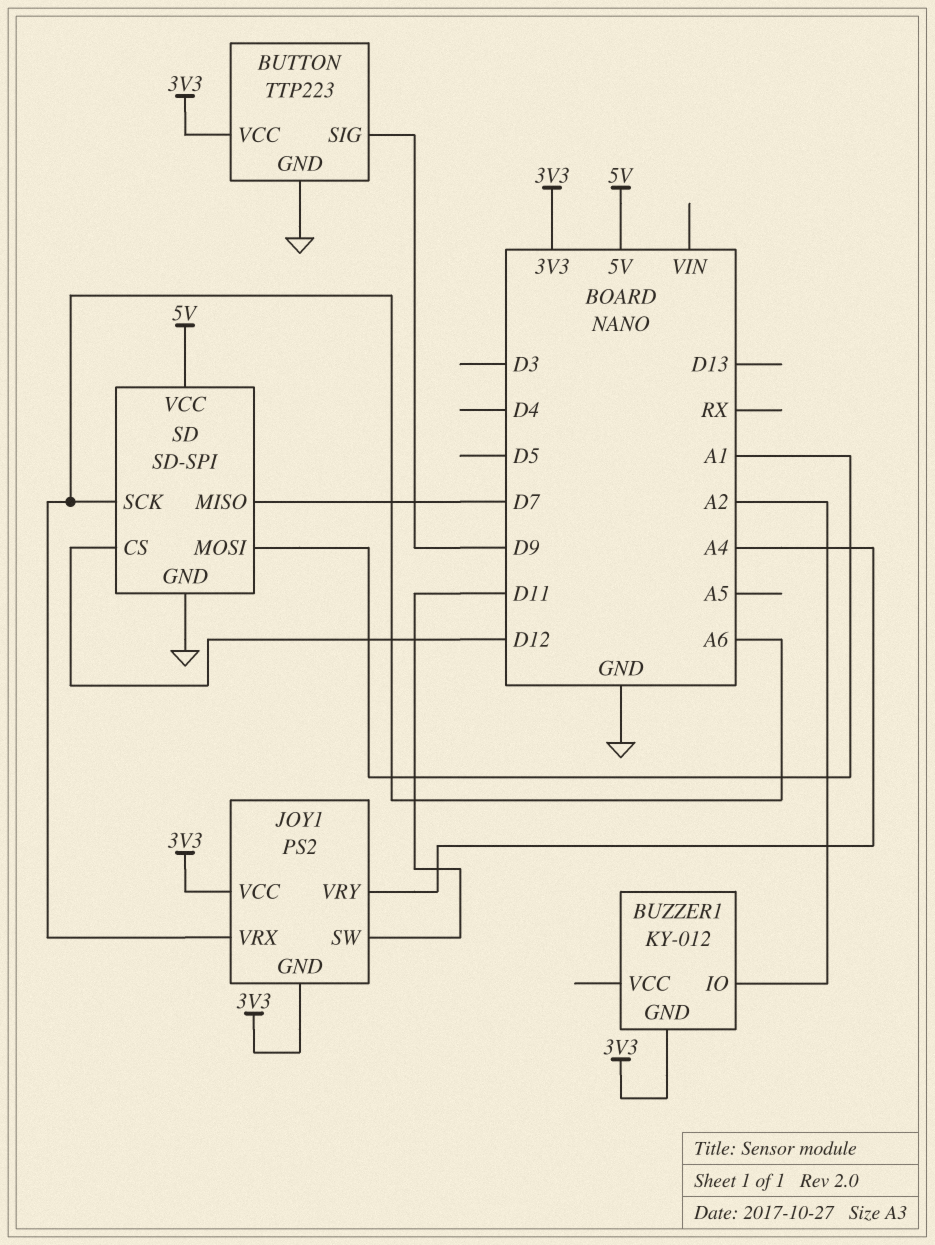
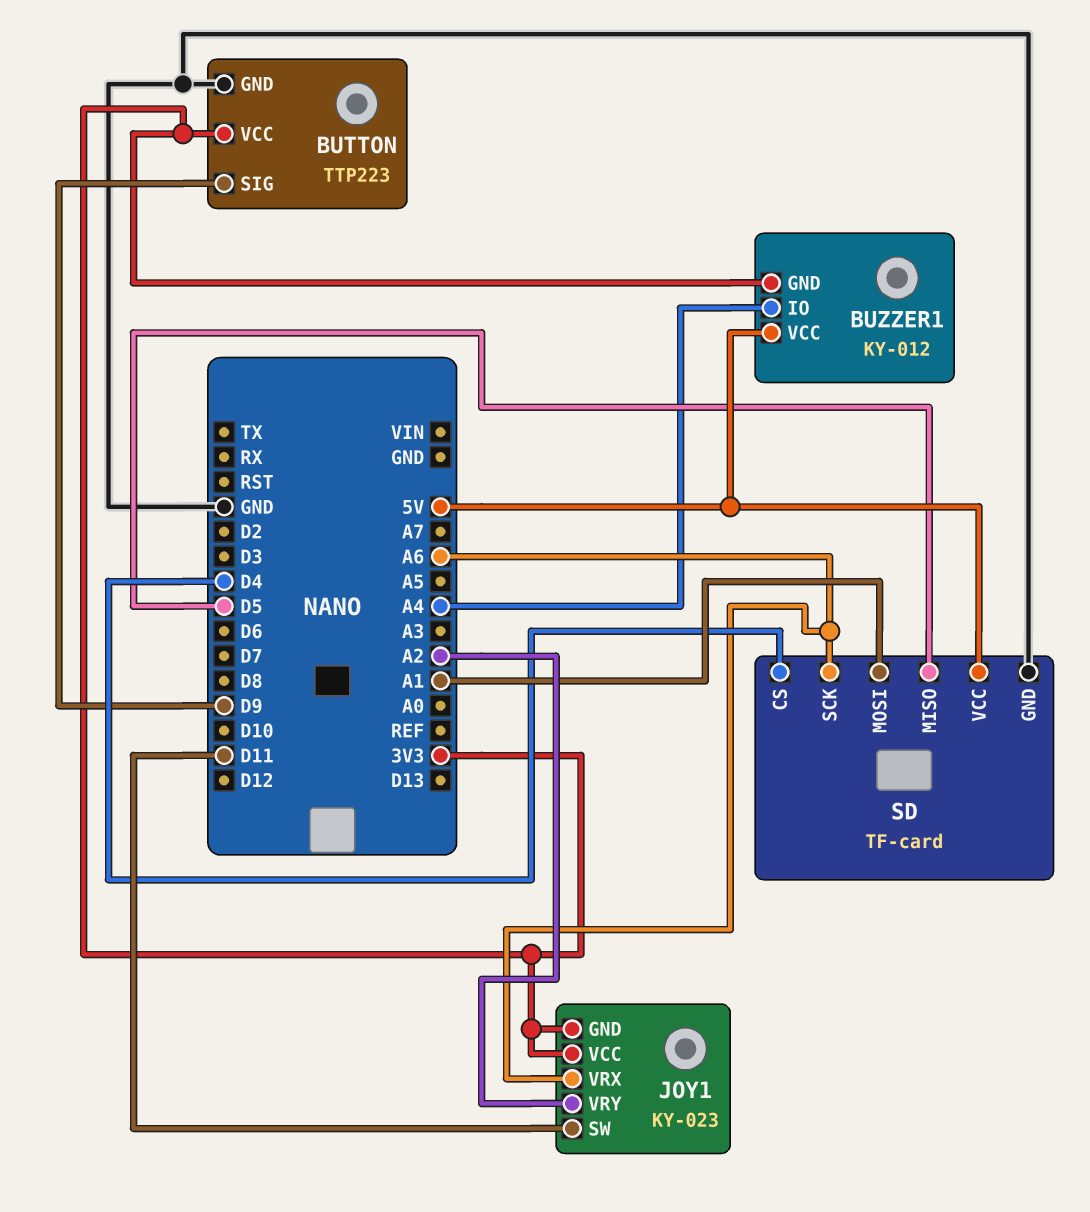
BUZZER1 pin IO: A2 -> A4
BUZZER1 pin VCC: none -> 5V
JOY1: PS2 -> KY-023
JOY1 pin VRY: A4 -> A2
SD: SD-SPI -> TF-card
SD pin CS: D12 -> D4
SD pin MISO: D7 -> D5

